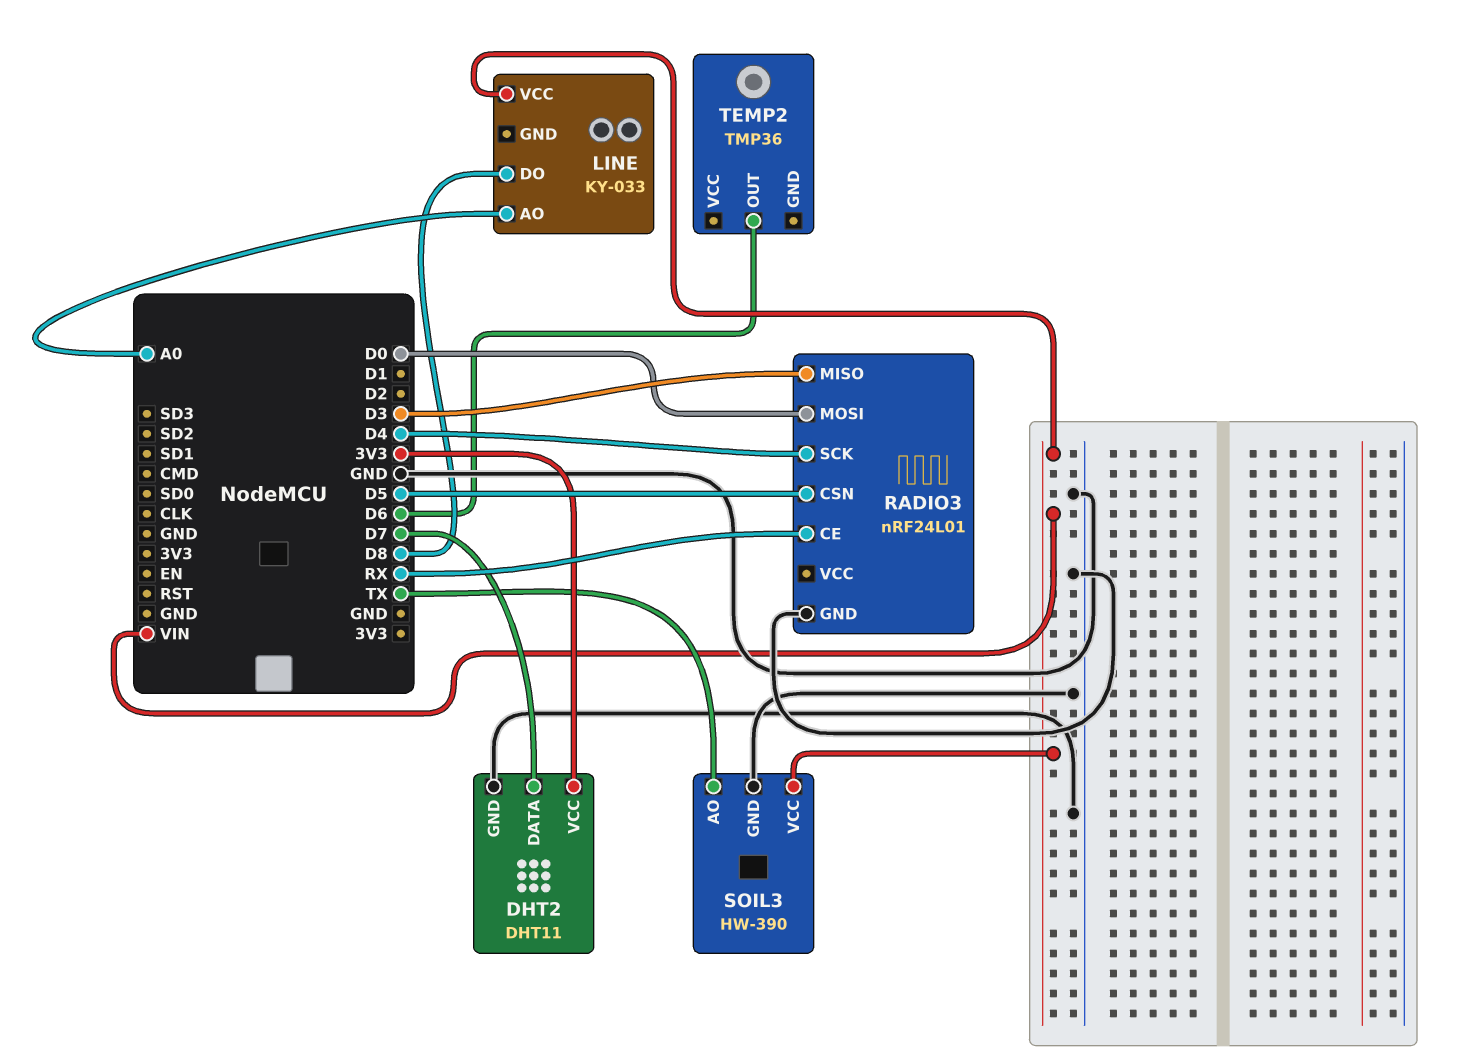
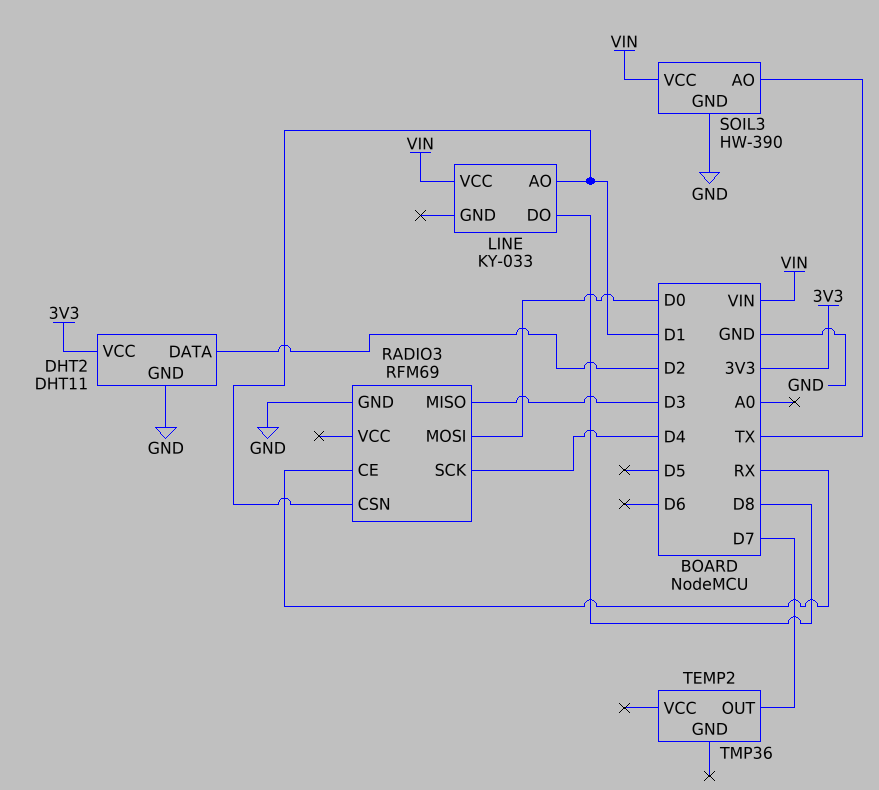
DHT2 pin DATA: D7 -> D2
LINE pin AO: A0 -> D1
RADIO3: nRF24L01 -> RFM69
RADIO3 pin CSN: D5 -> D1
TEMP2 pin OUT: D6 -> D7

